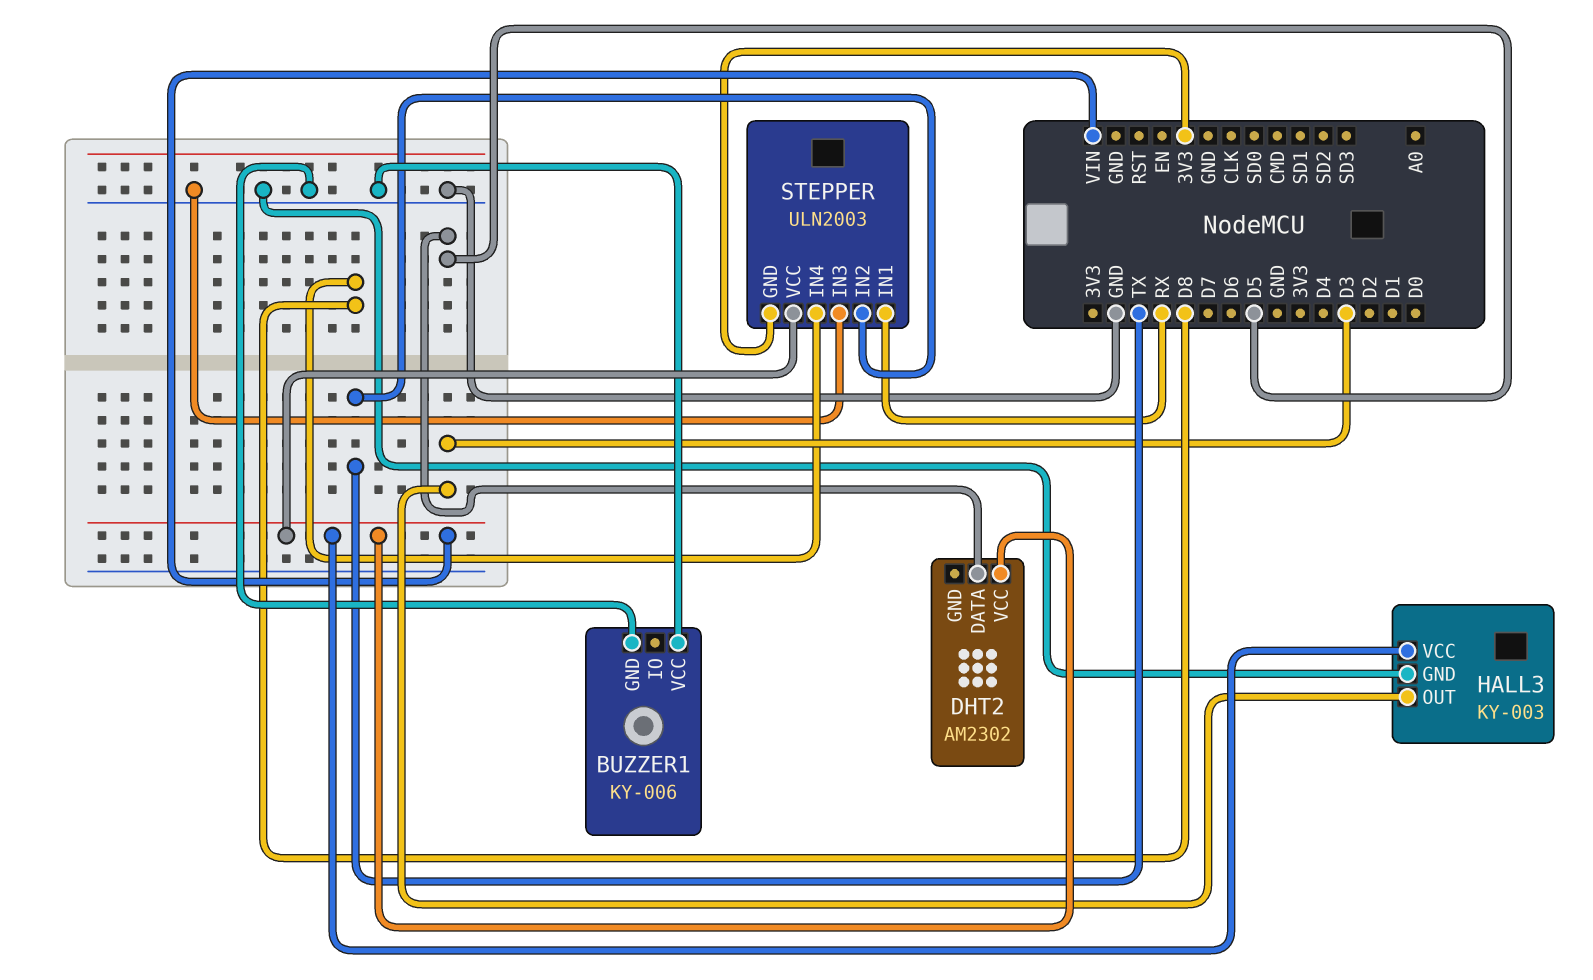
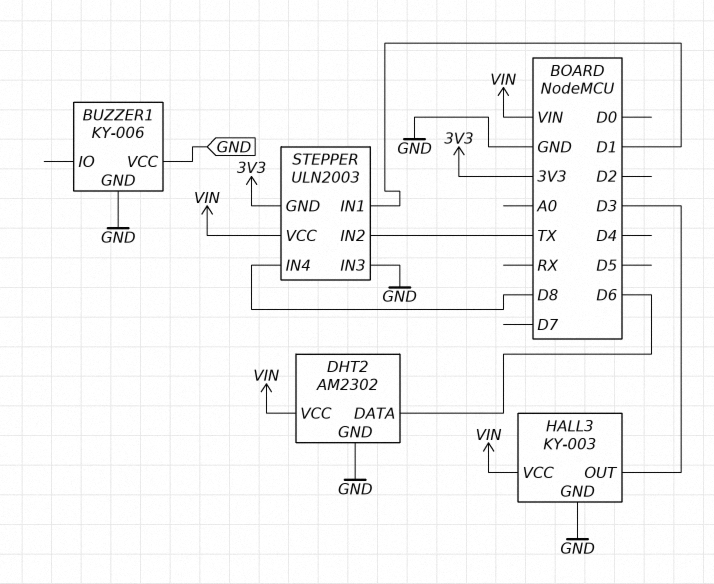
DHT2 pin DATA: D5 -> D6
DHT2 pin GND: none -> GND
STEPPER pin IN1: RX -> D1

